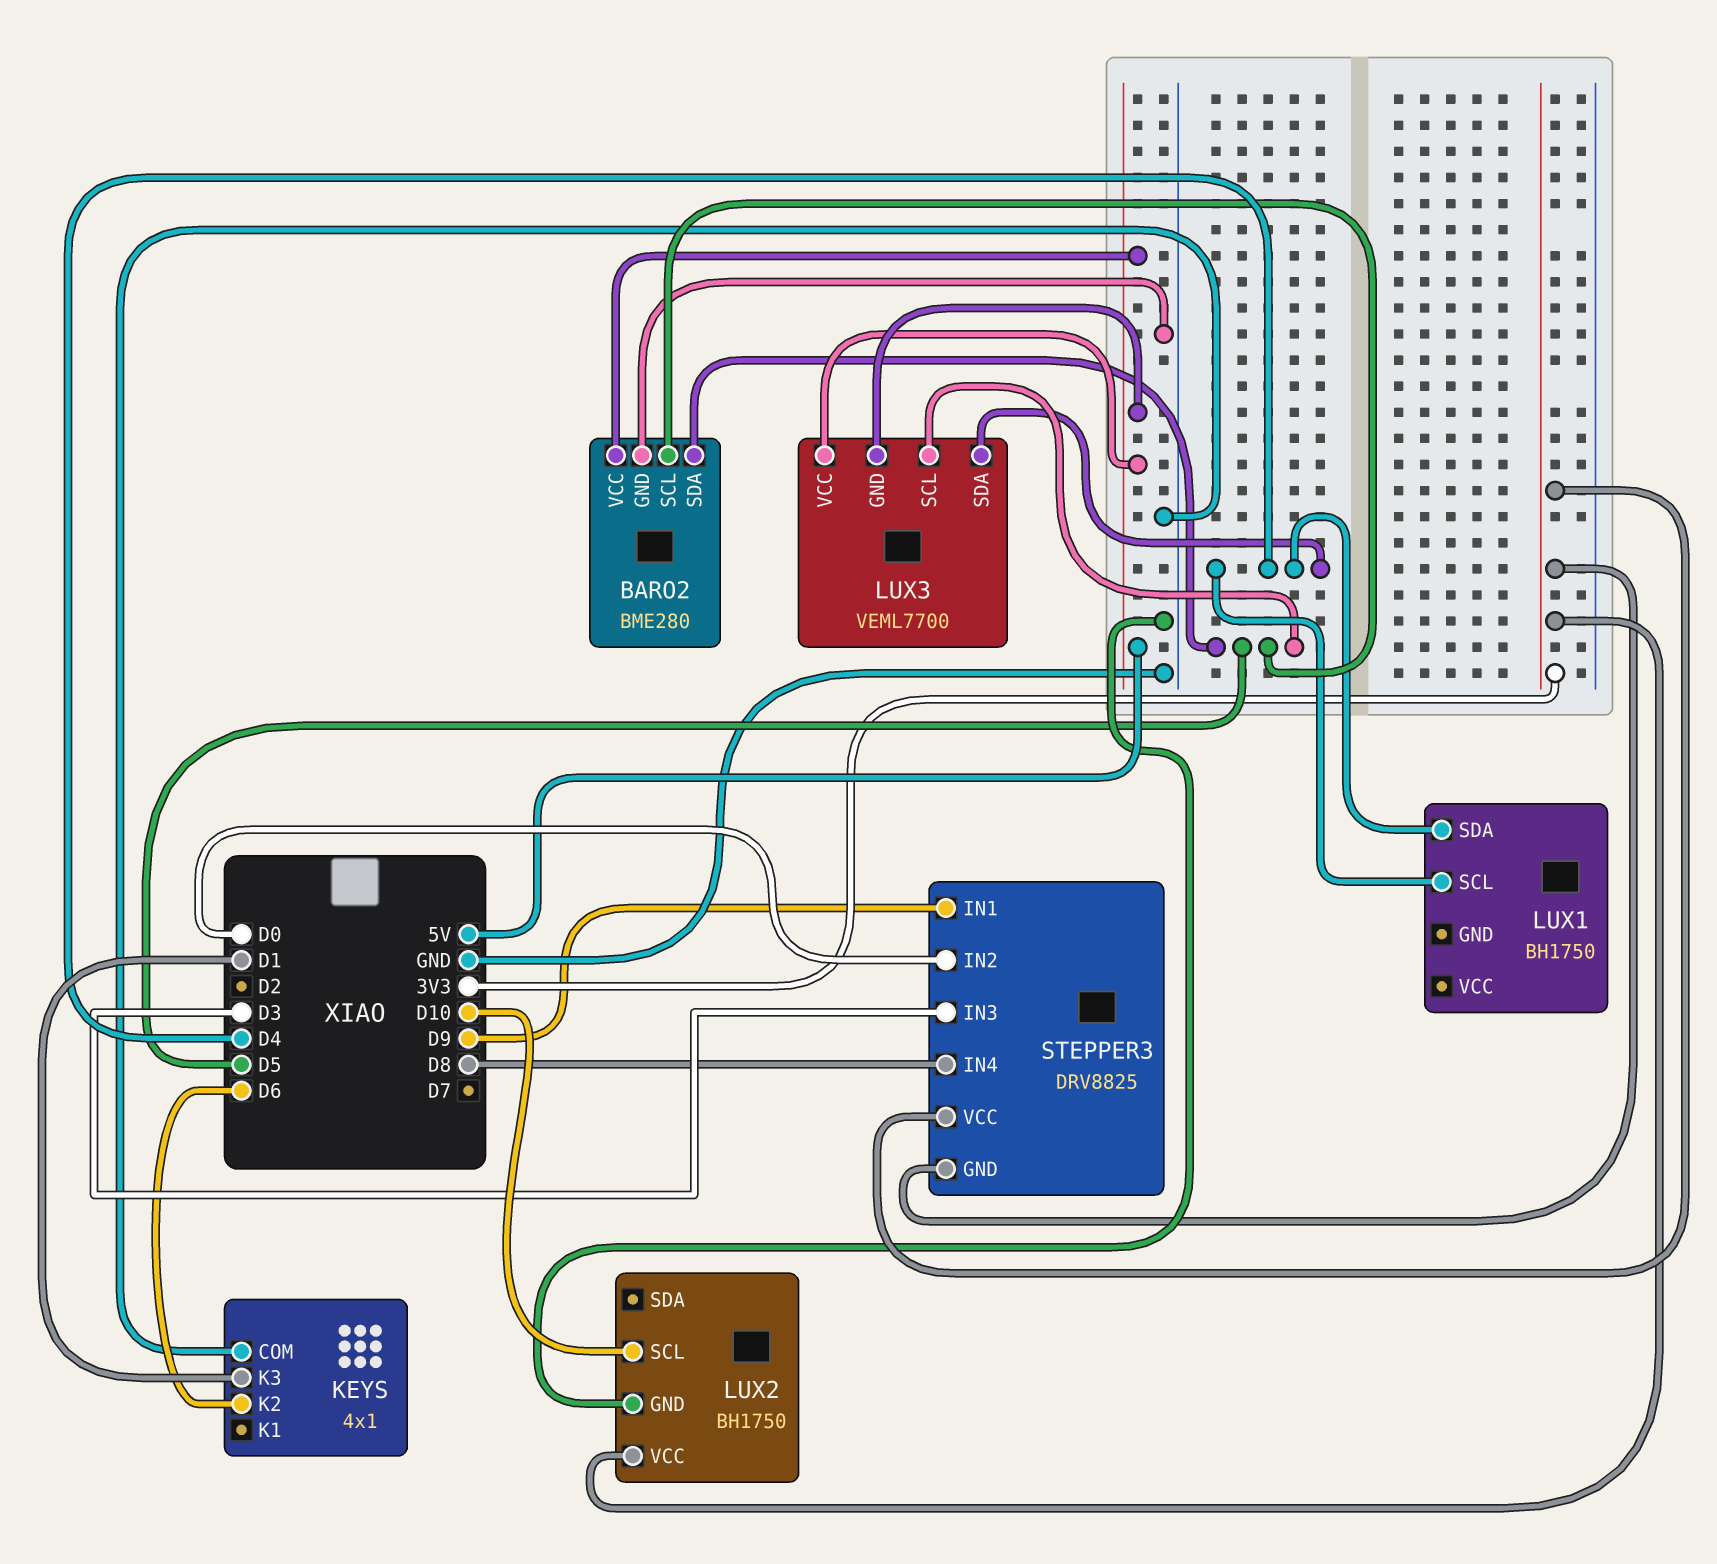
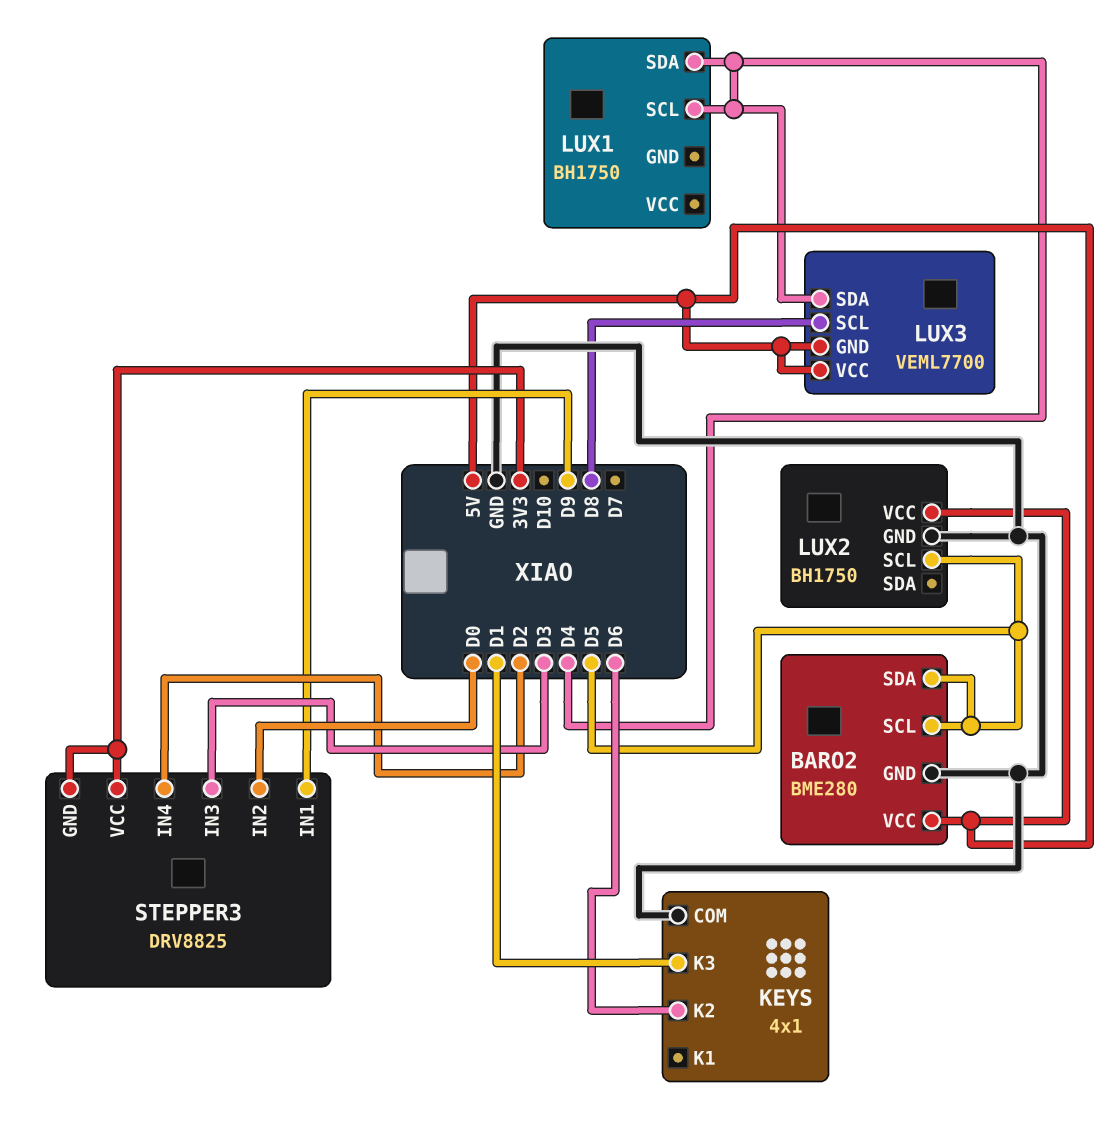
LUX2 pin SCL: D10 -> D5
LUX2 pin VCC: 3V3 -> 5V
LUX3 pin SCL: D5 -> D8
STEPPER3 pin IN4: D8 -> D2

